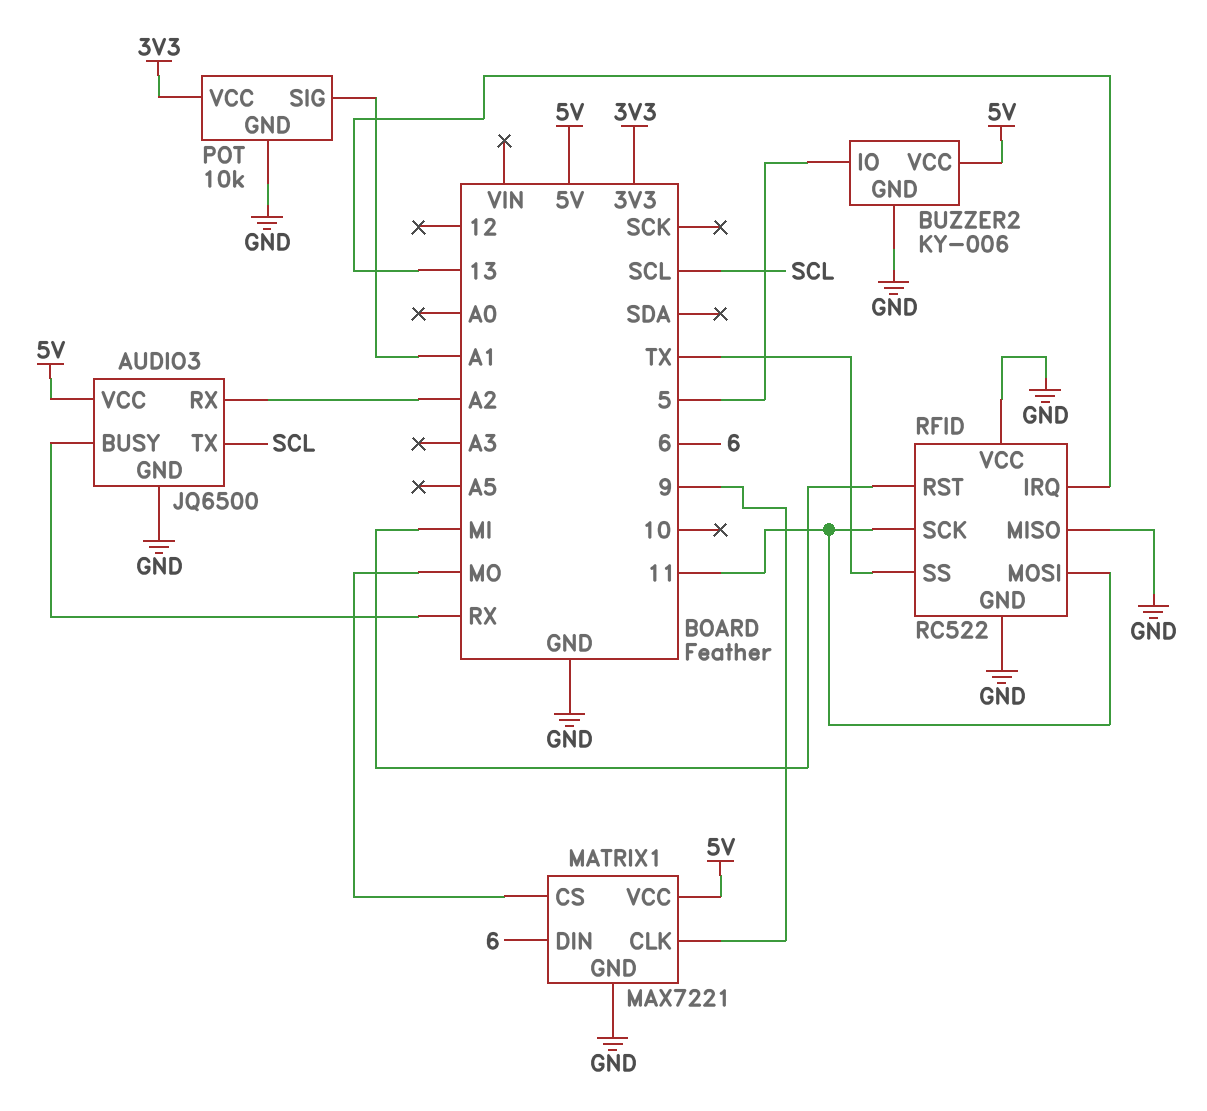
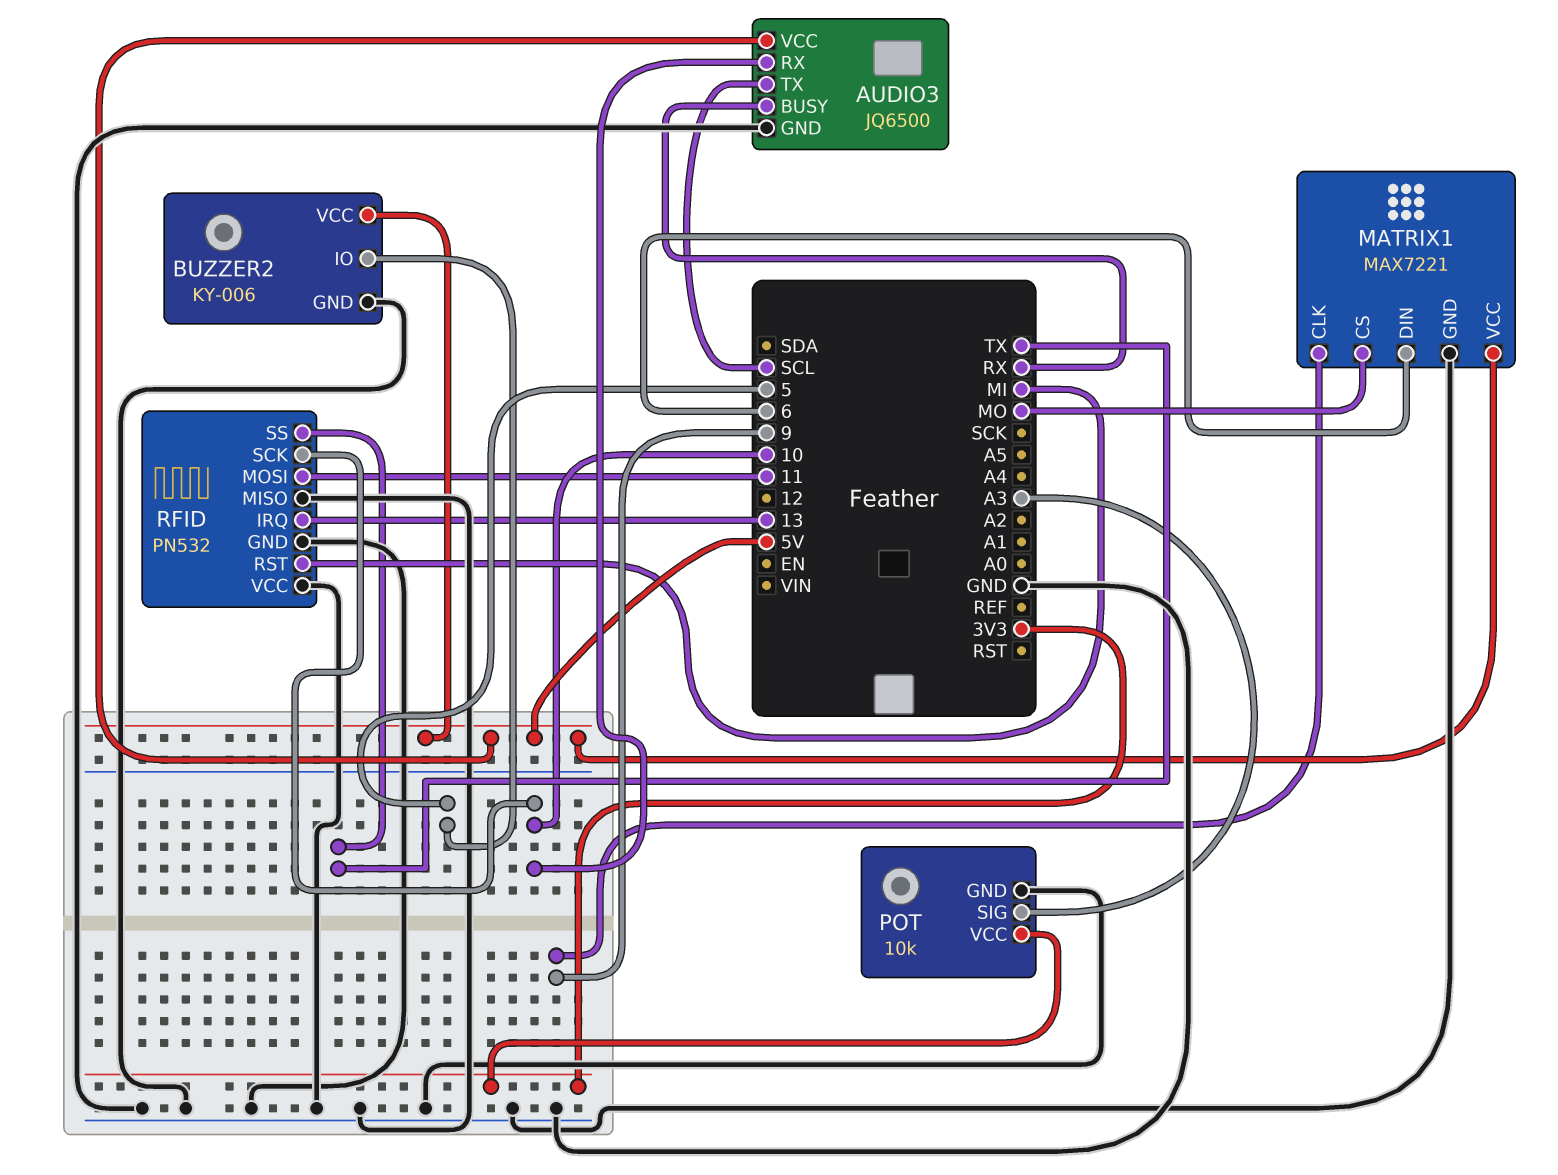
AUDIO3 pin RX: A2 -> 10
POT pin SIG: A1 -> A3
RFID: RC522 -> PN532
RFID pin SCK: 11 -> 10

